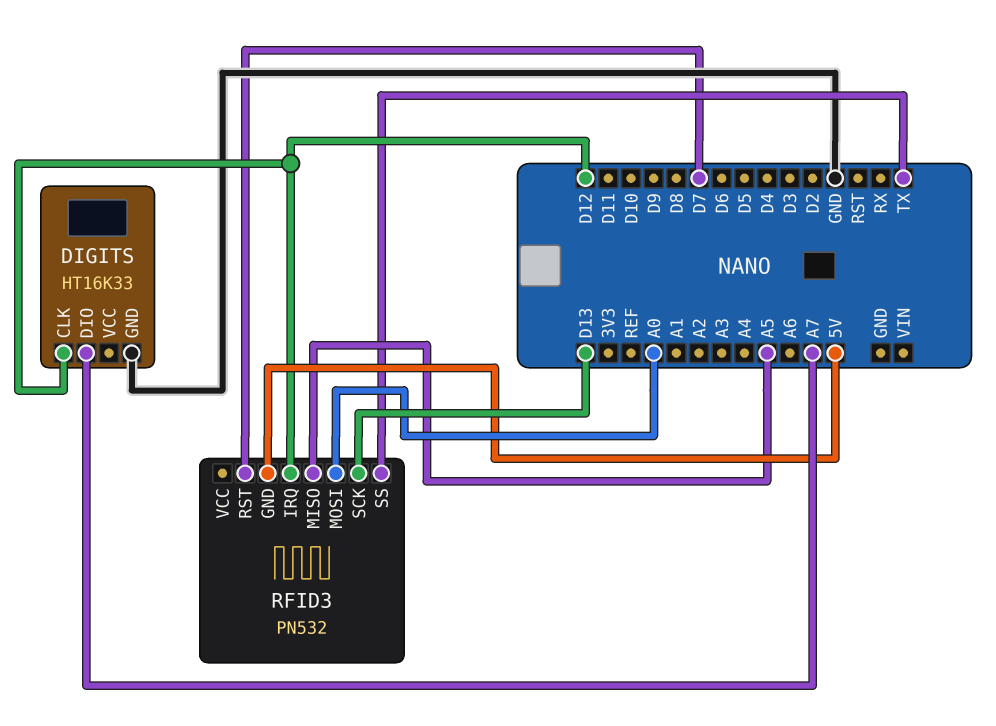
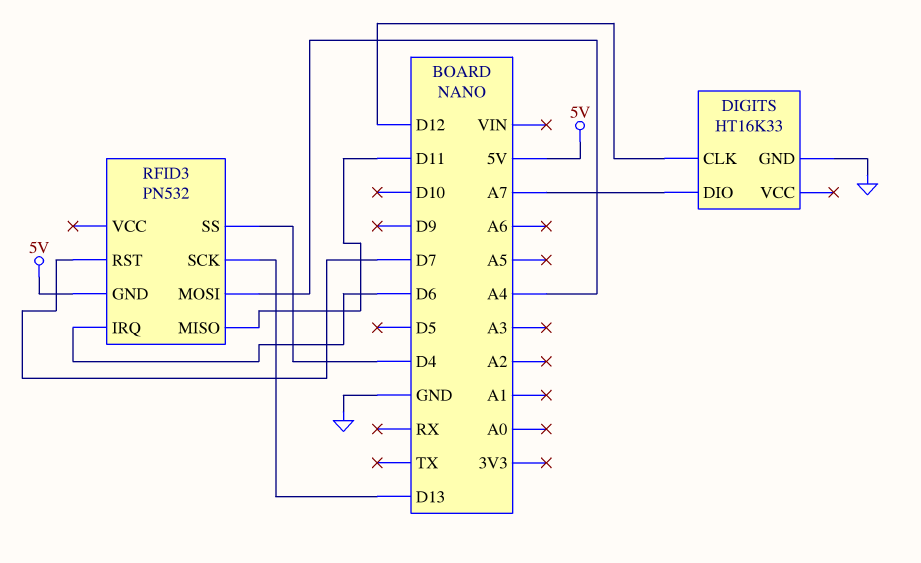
RFID3 pin IRQ: D12 -> D6
RFID3 pin MISO: A5 -> D11
RFID3 pin MOSI: A0 -> A4
RFID3 pin SS: TX -> D4

